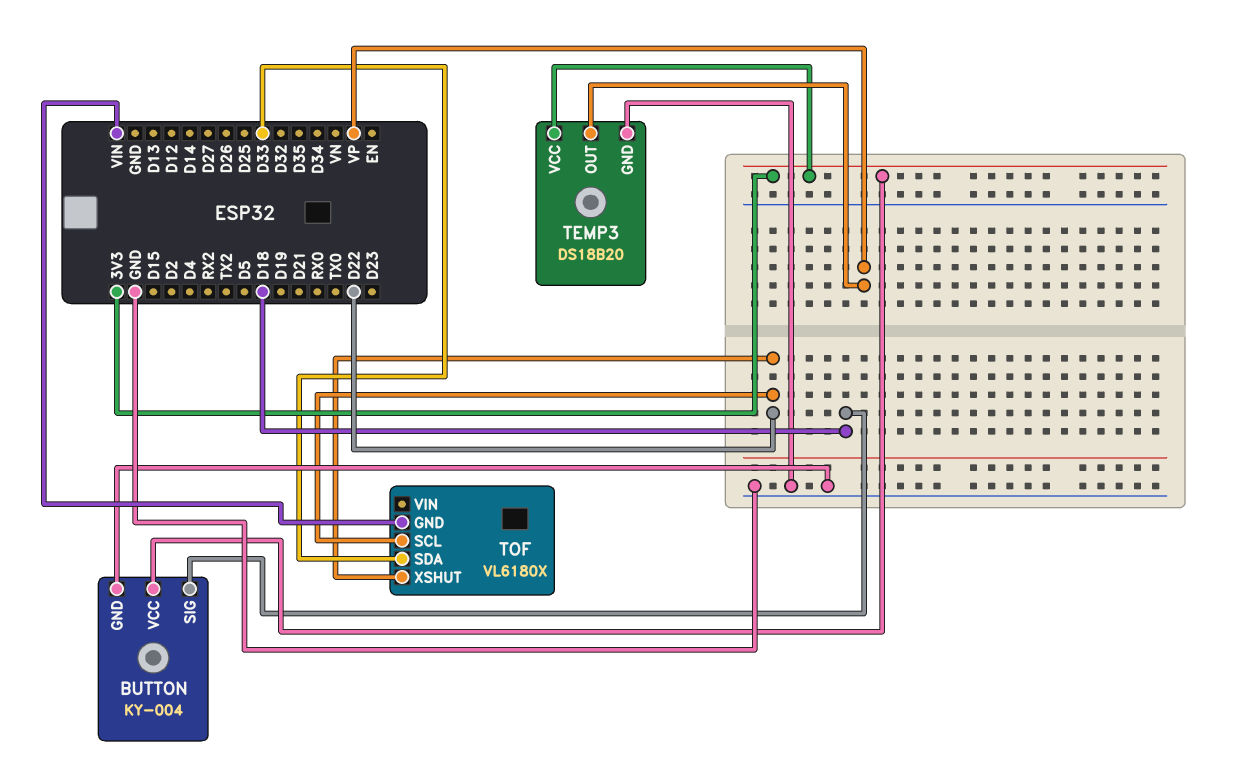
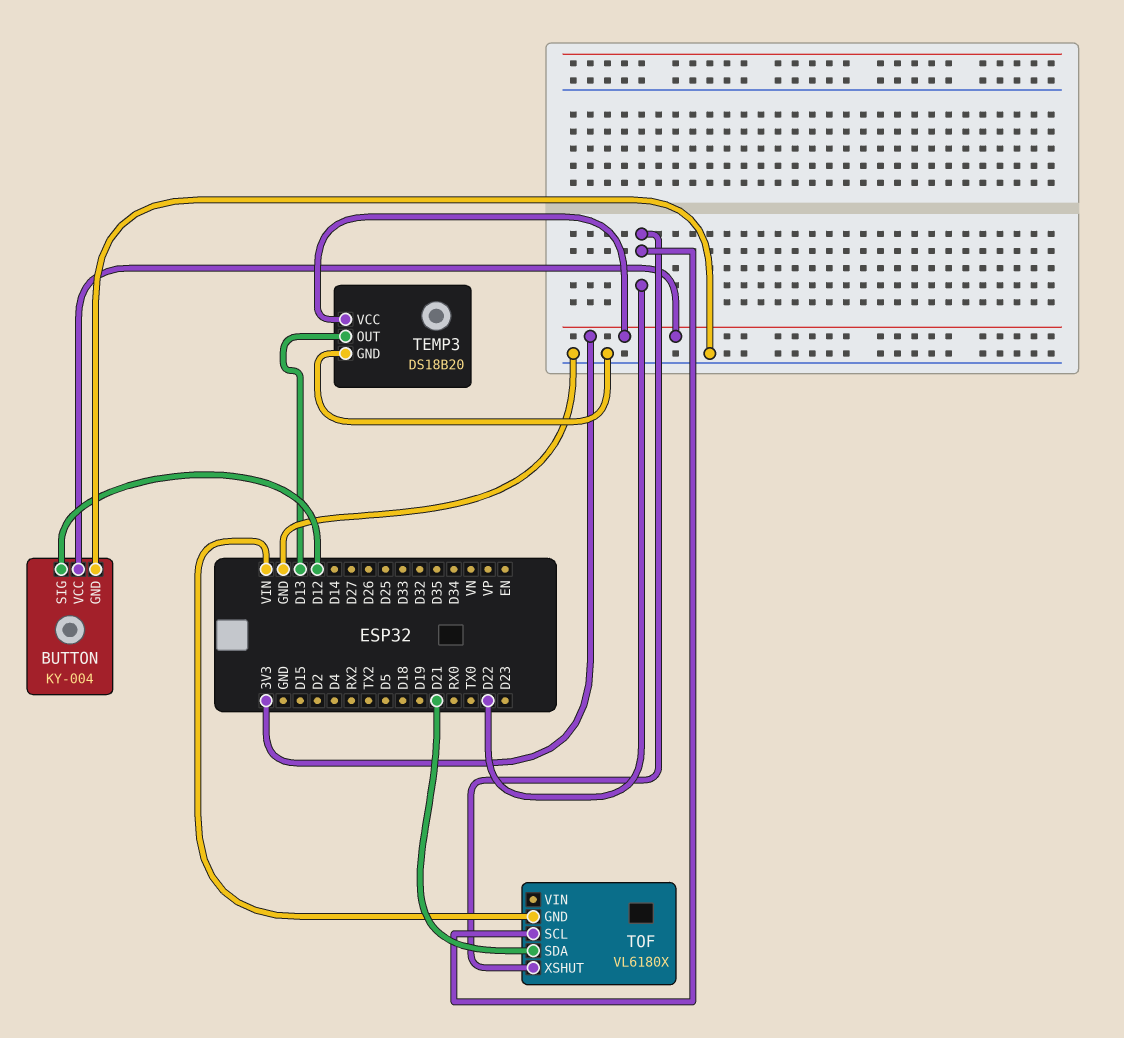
BUTTON pin SIG: D18 -> D12
TEMP3 pin OUT: VP -> D13
TOF pin SDA: D33 -> D21

